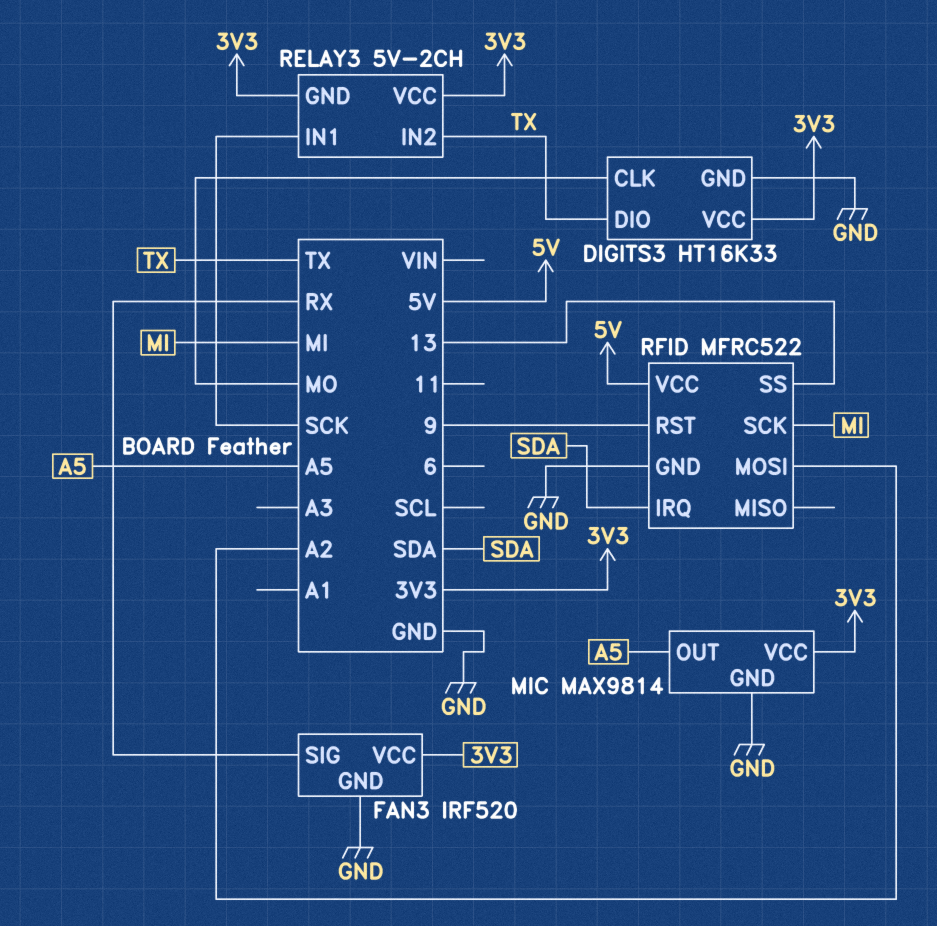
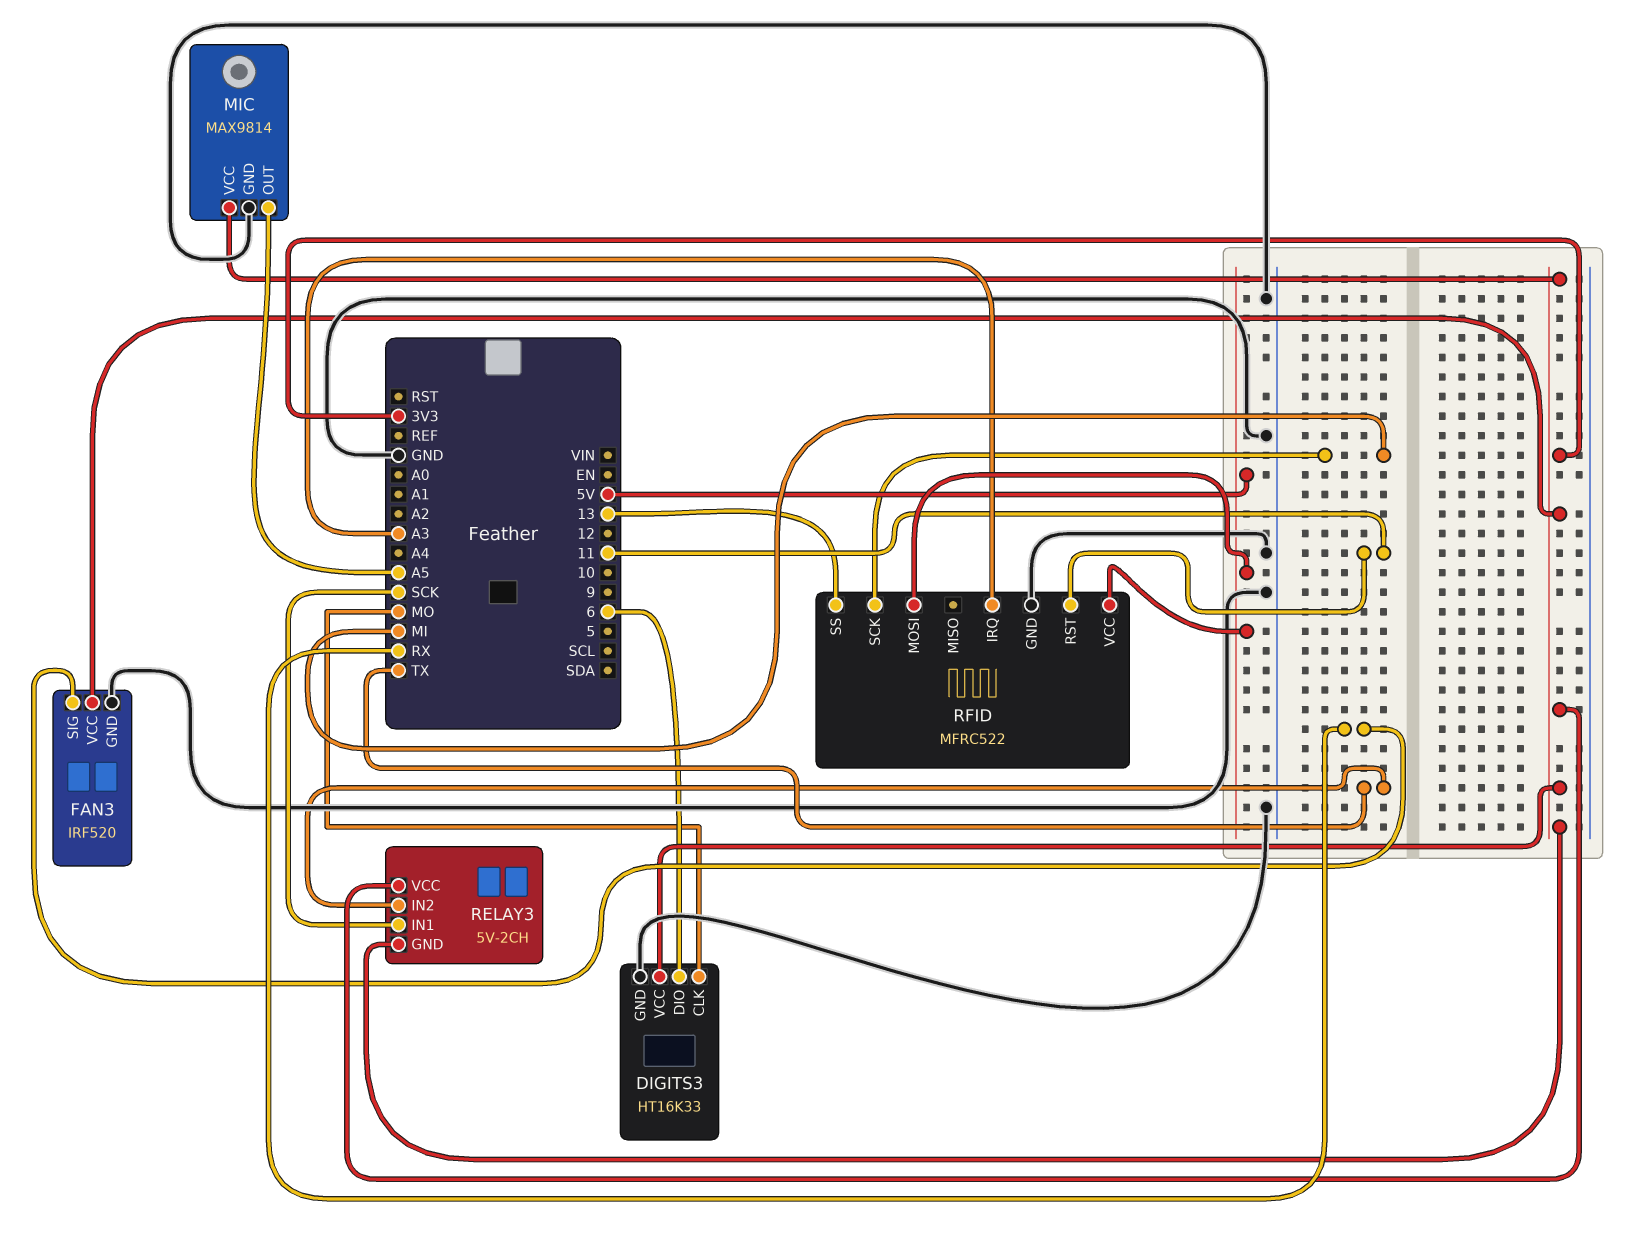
DIGITS3 pin DIO: TX -> 6
RFID pin IRQ: SDA -> A3
RFID pin MOSI: A2 -> 5V
RFID pin RST: 9 -> 11

